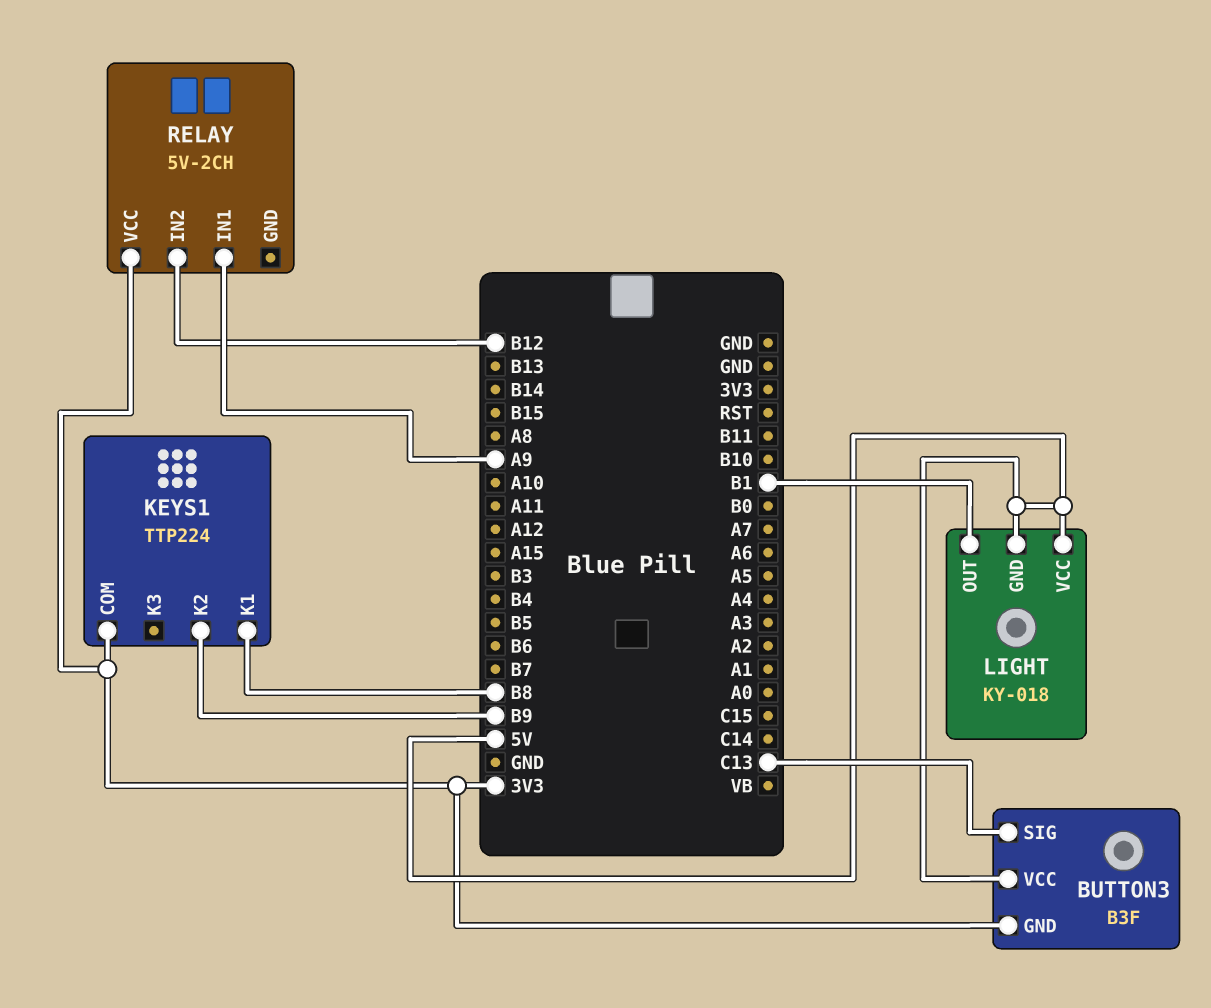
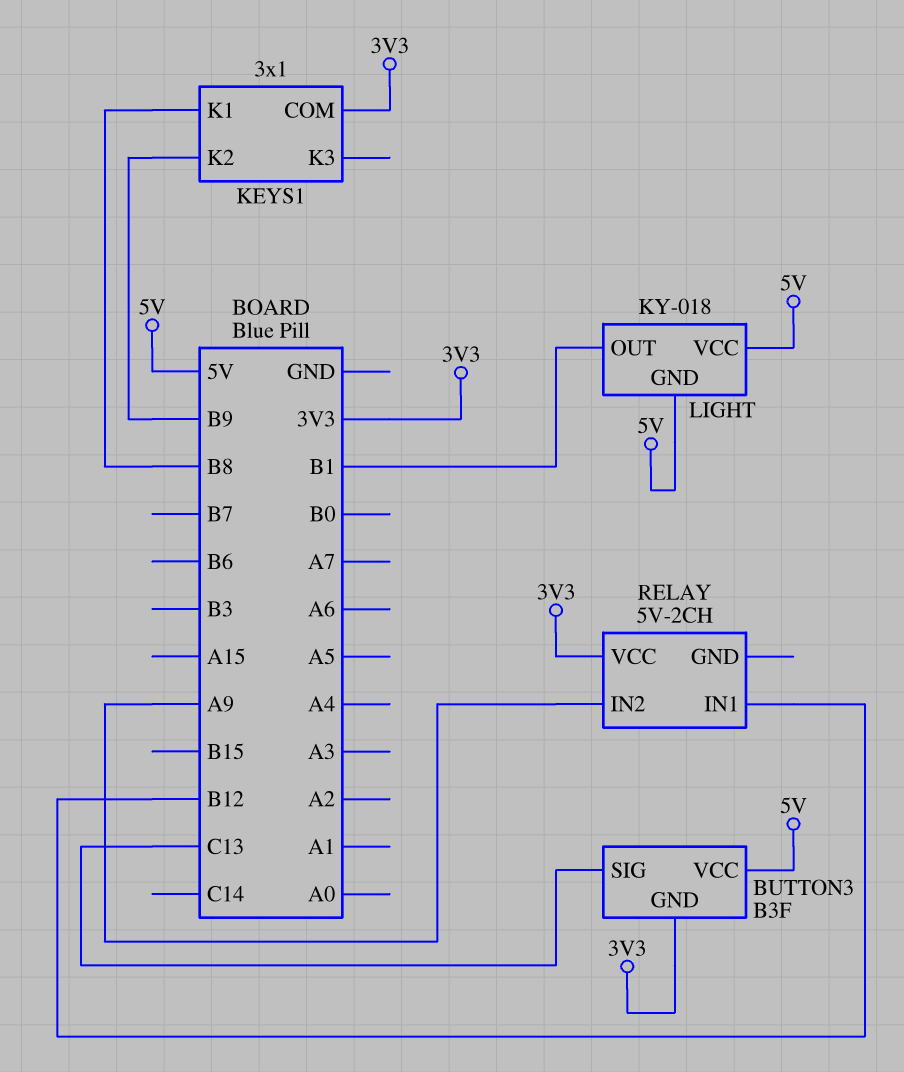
KEYS1: TTP224 -> 3x1
RELAY pin IN1: A9 -> B12
RELAY pin IN2: B12 -> A9

